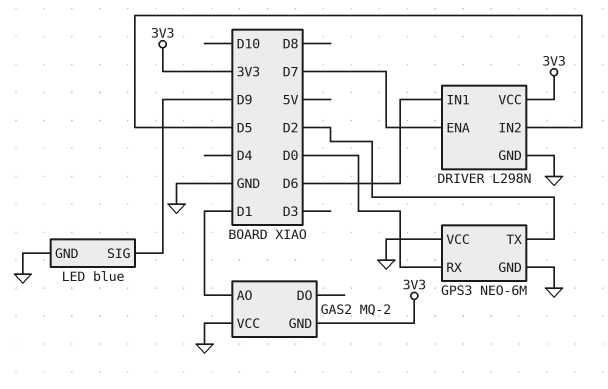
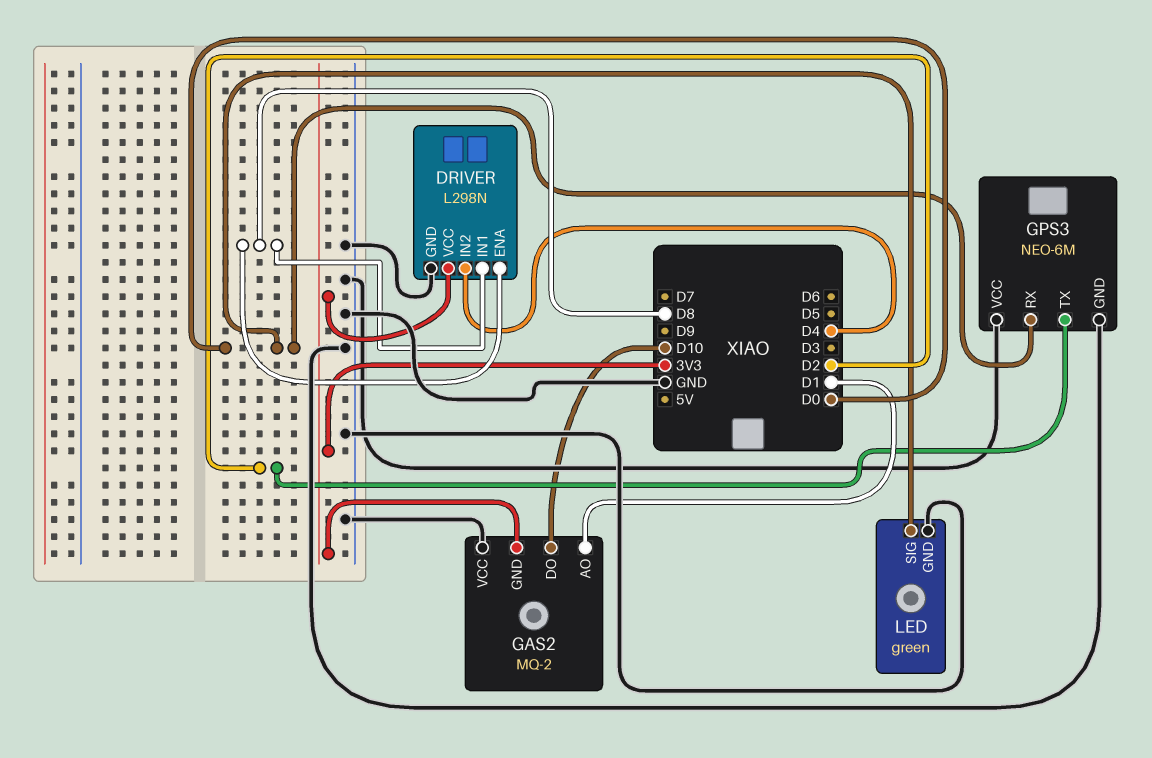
DRIVER pin ENA: D7 -> D8
DRIVER pin IN1: D6 -> D8
DRIVER pin IN2: D5 -> D4
GAS2 pin DO: none -> D10
LED: blue -> green
LED pin SIG: D9 -> D0

